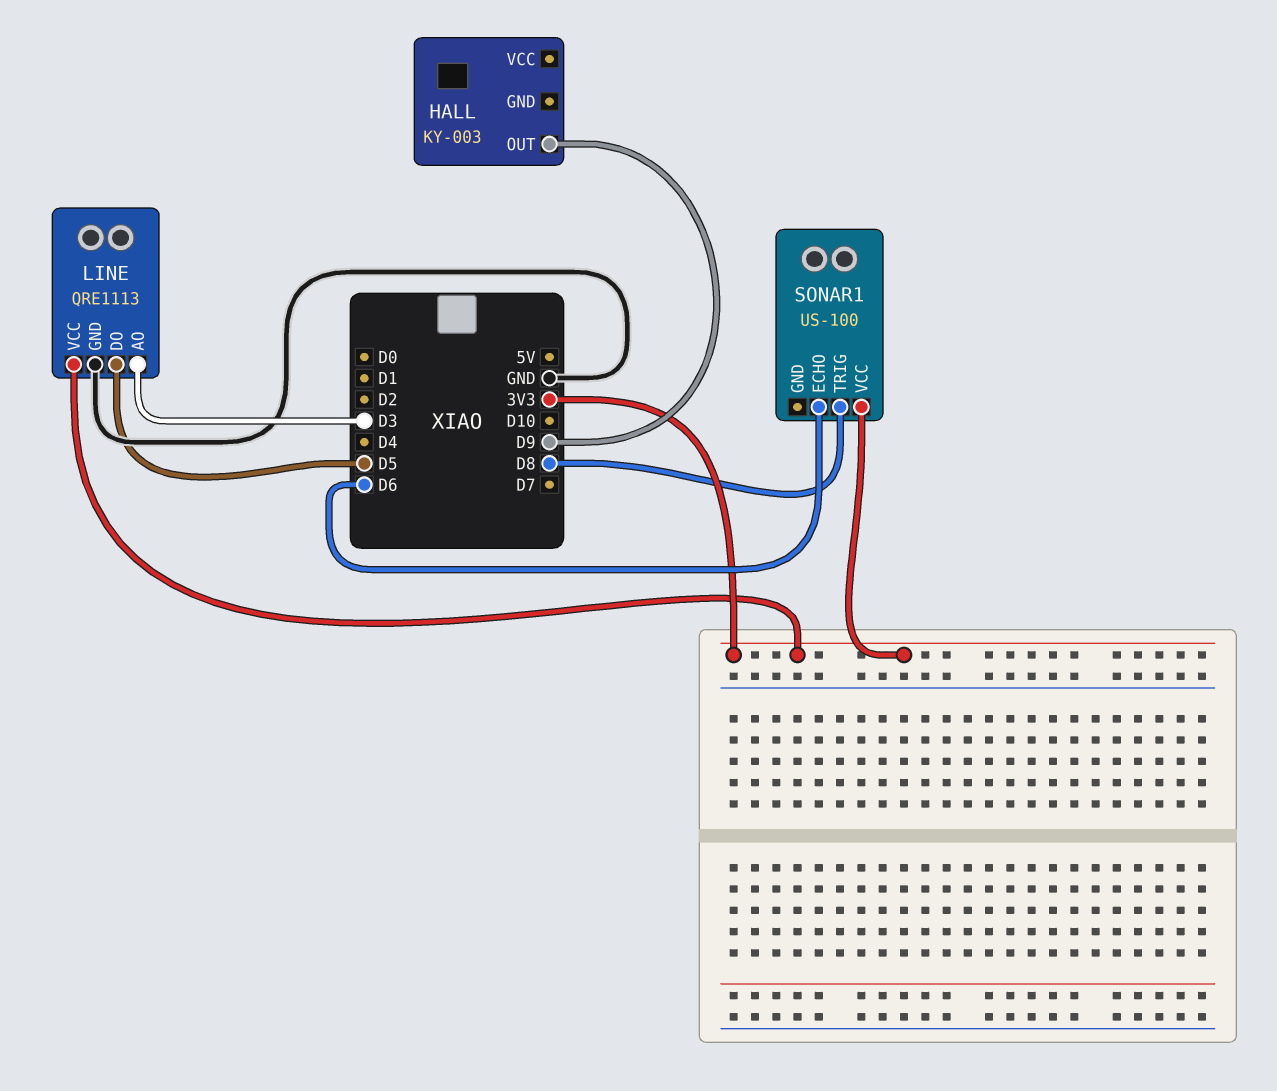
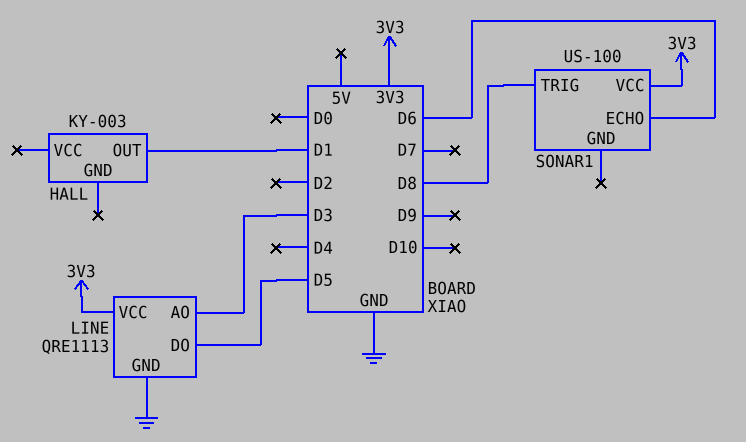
HALL pin OUT: D9 -> D1

